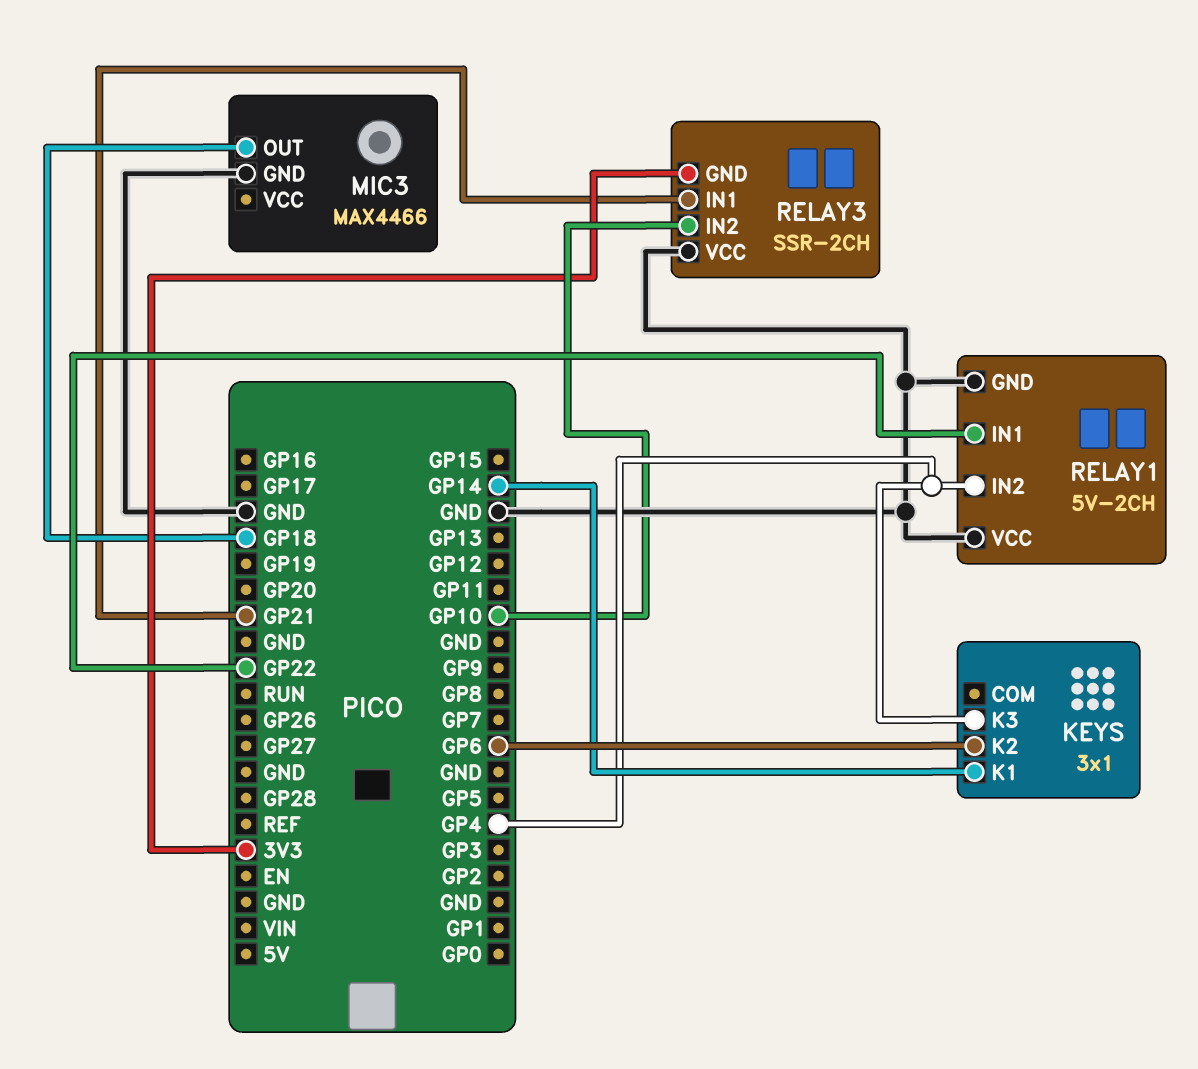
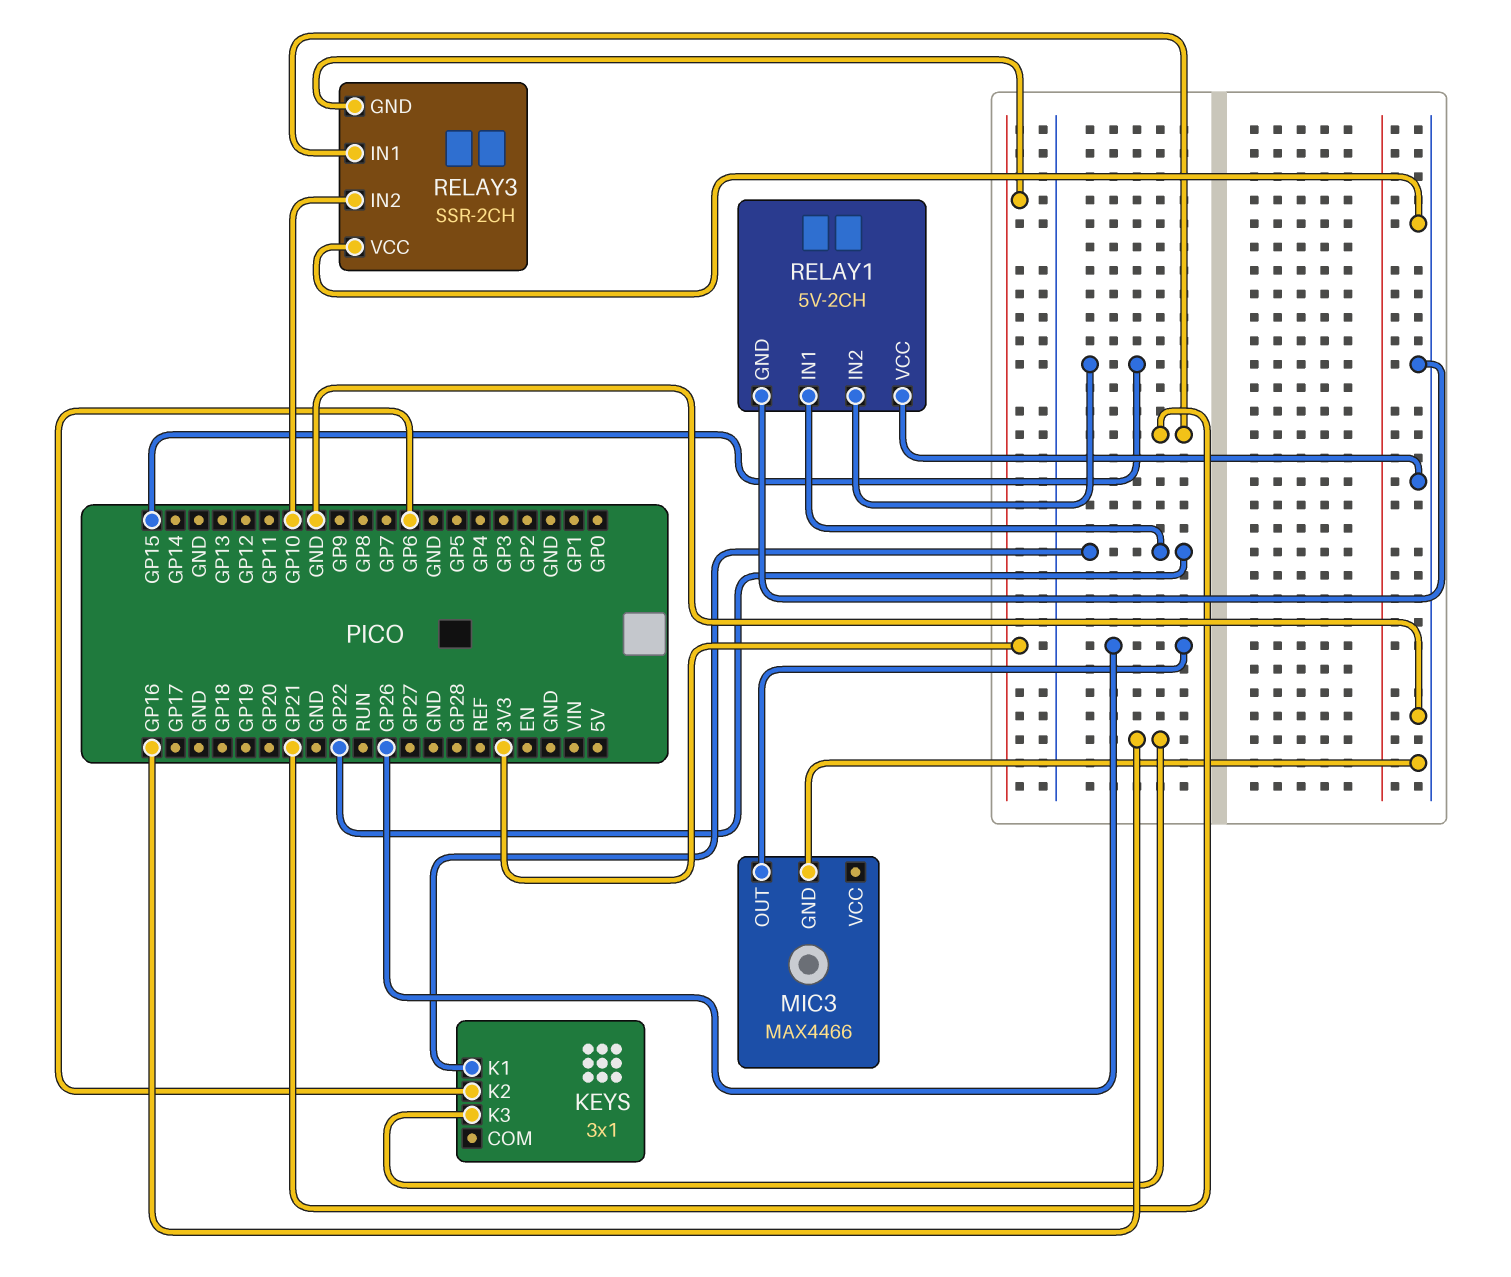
KEYS pin K1: GP14 -> GP22
KEYS pin K3: GP4 -> GP16
MIC3 pin OUT: GP18 -> GP26
RELAY1 pin IN2: GP4 -> GP15

